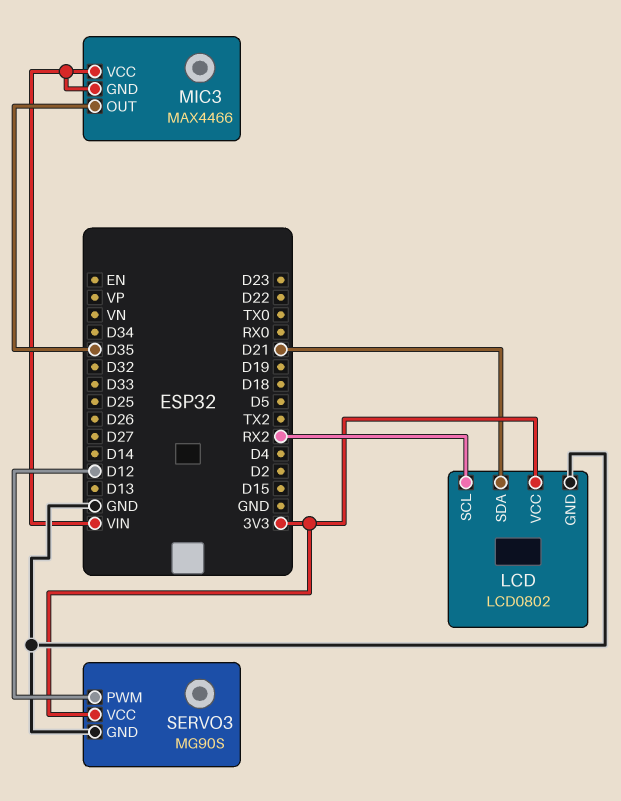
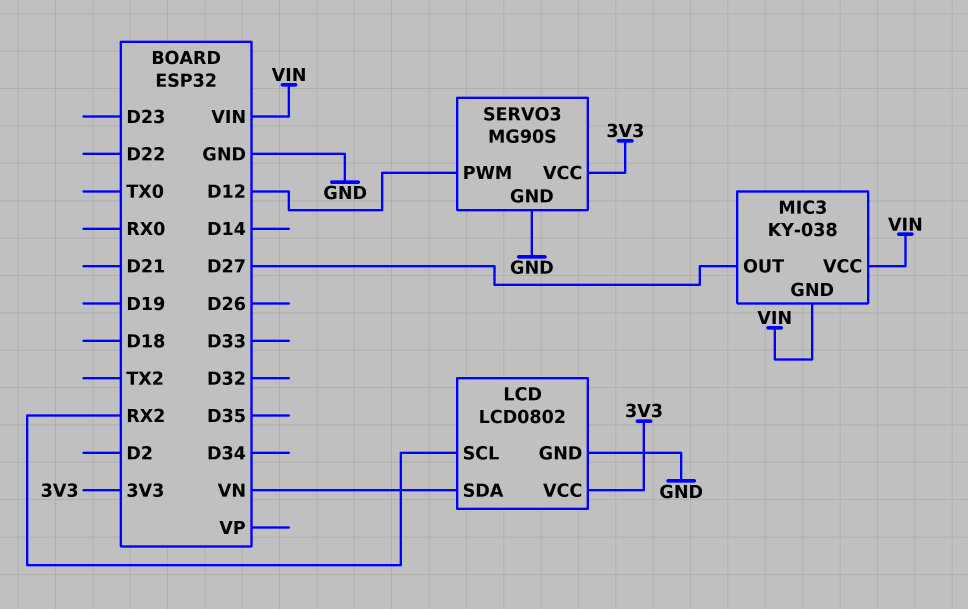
LCD pin SDA: D21 -> VN
MIC3: MAX4466 -> KY-038
MIC3 pin OUT: D35 -> D27

